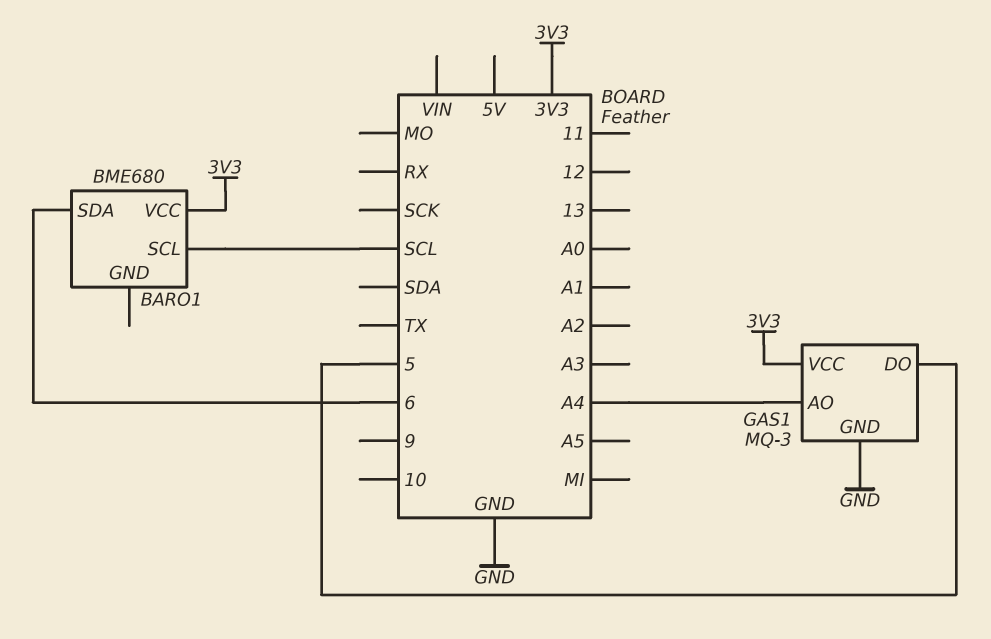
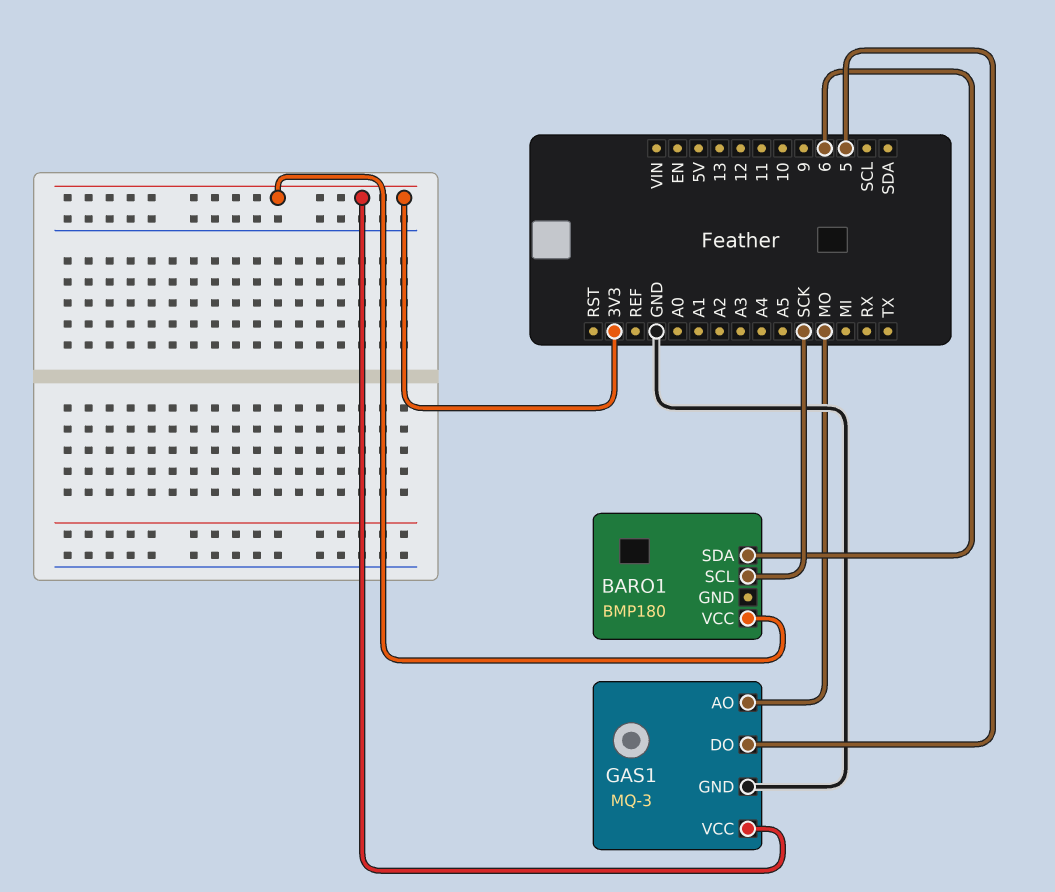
BARO1: BME680 -> BMP180
BARO1 pin SCL: SCL -> SCK
GAS1 pin AO: A4 -> MO

